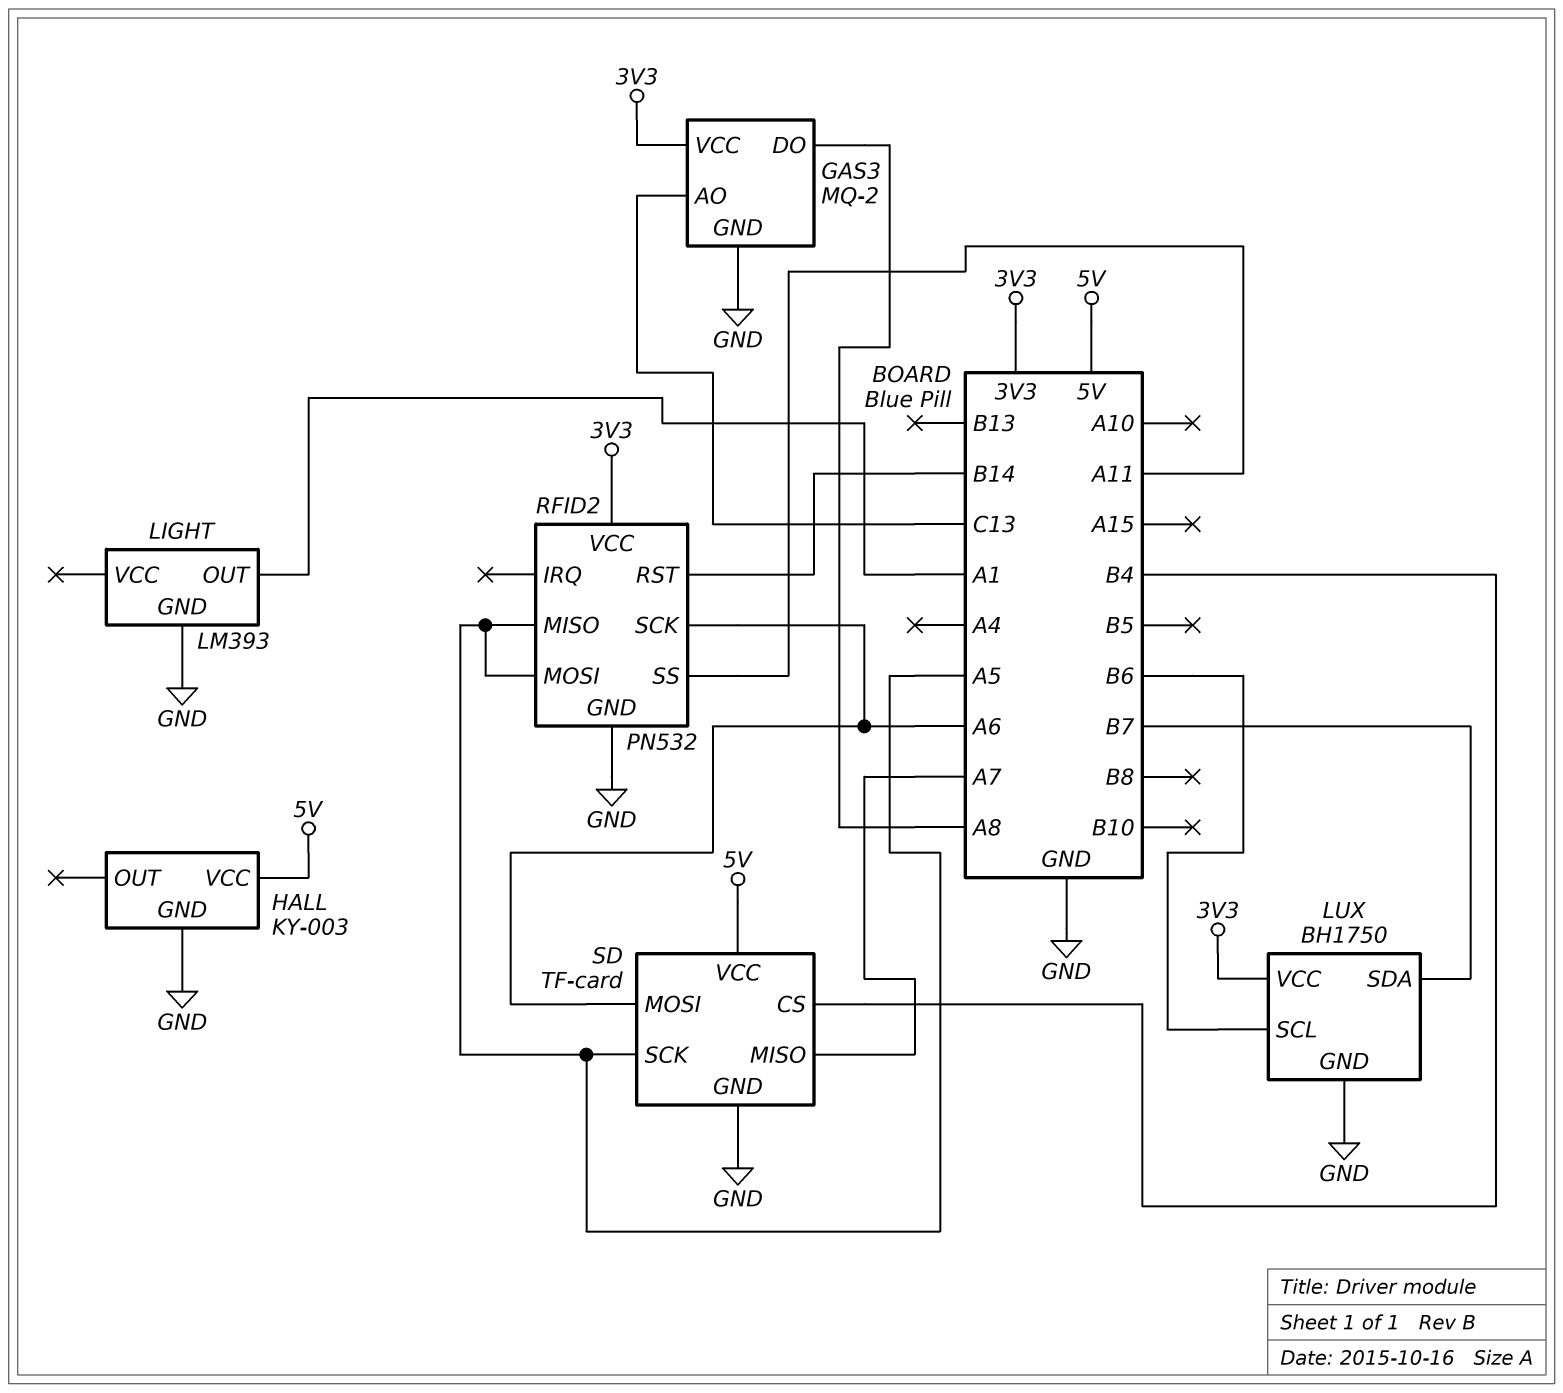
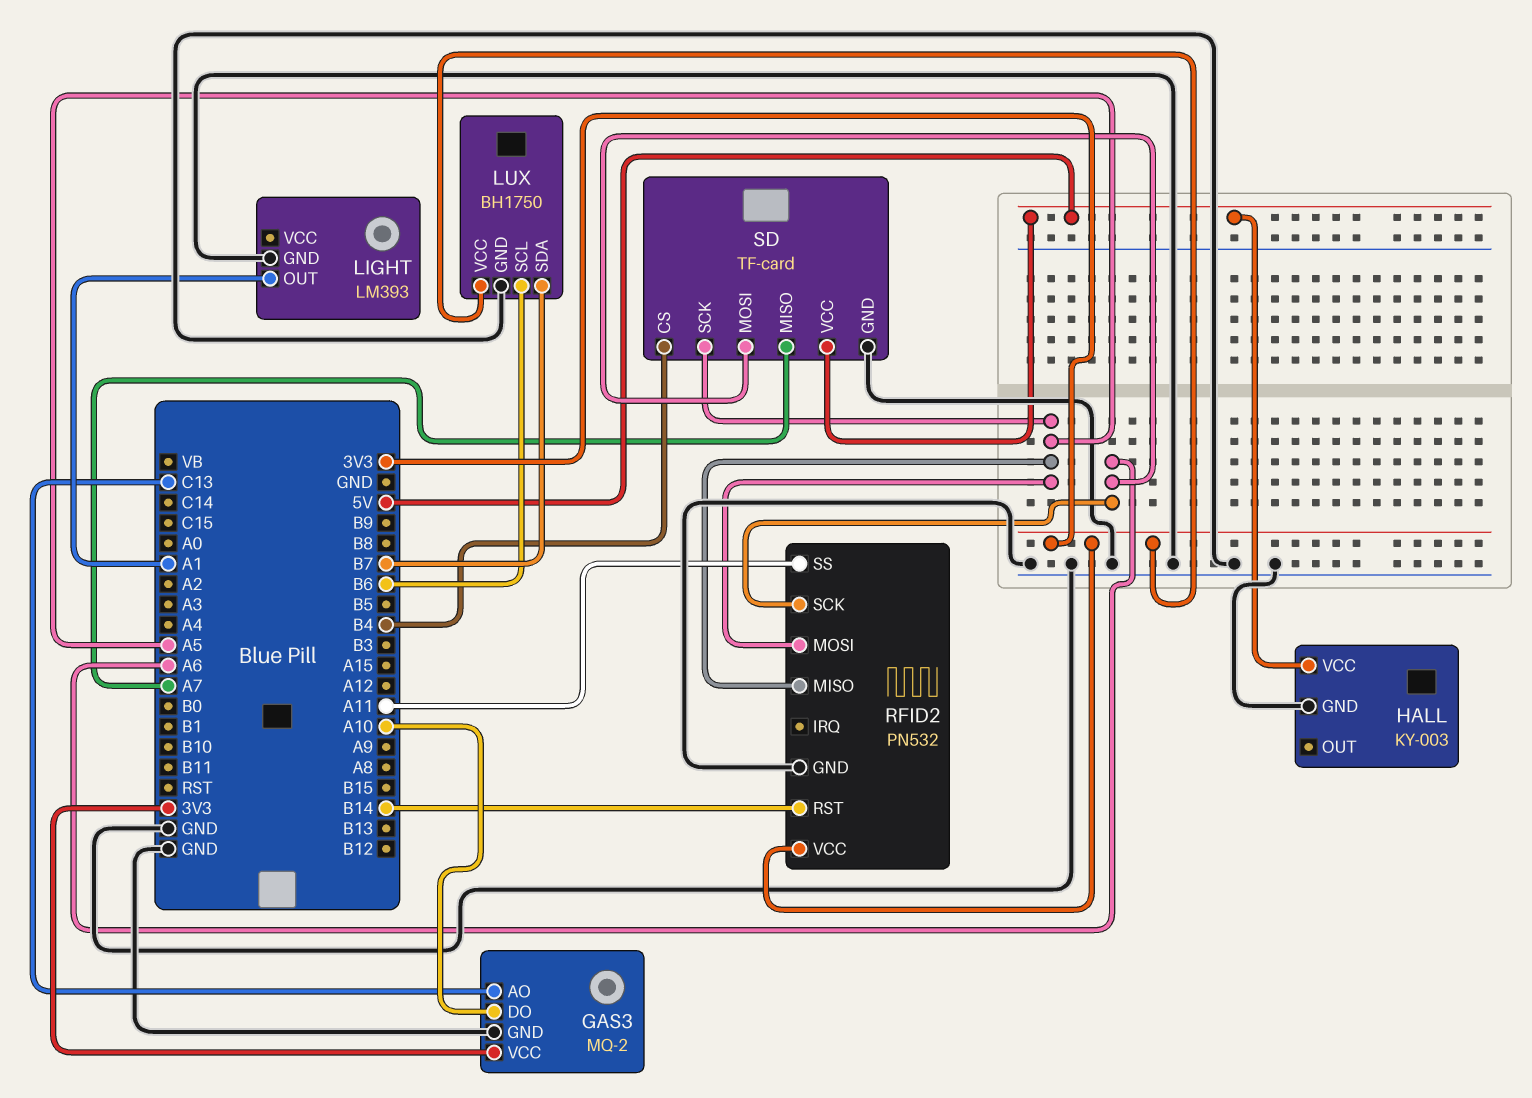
GAS3 pin DO: A8 -> A10

